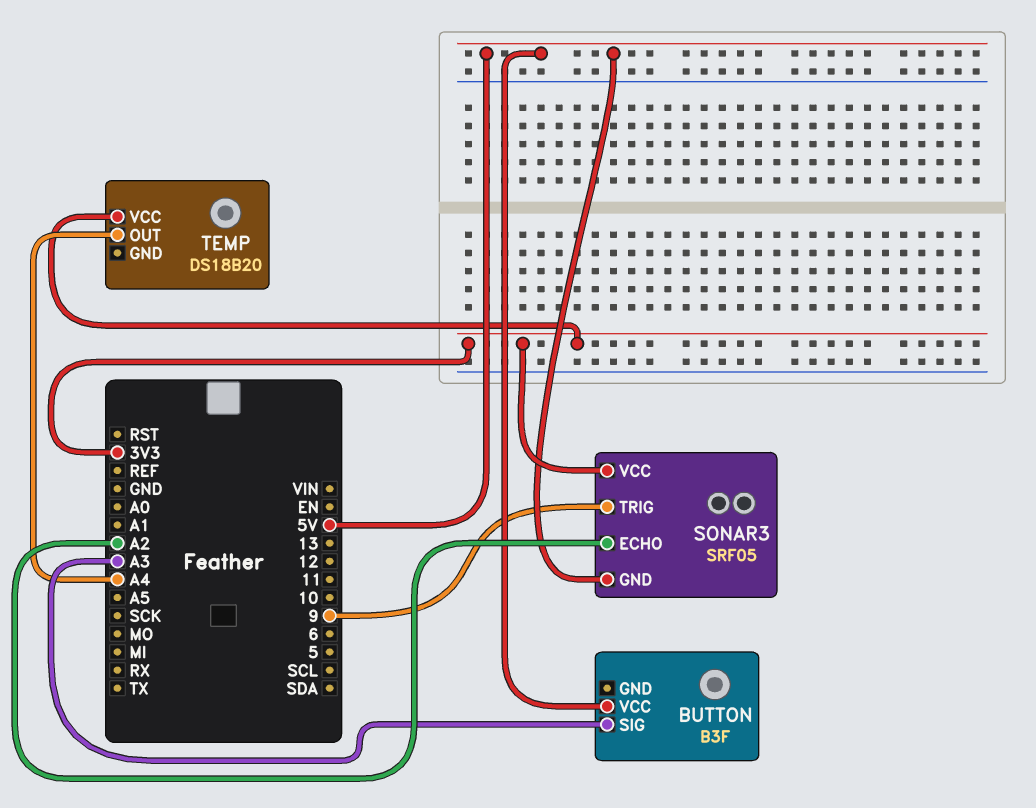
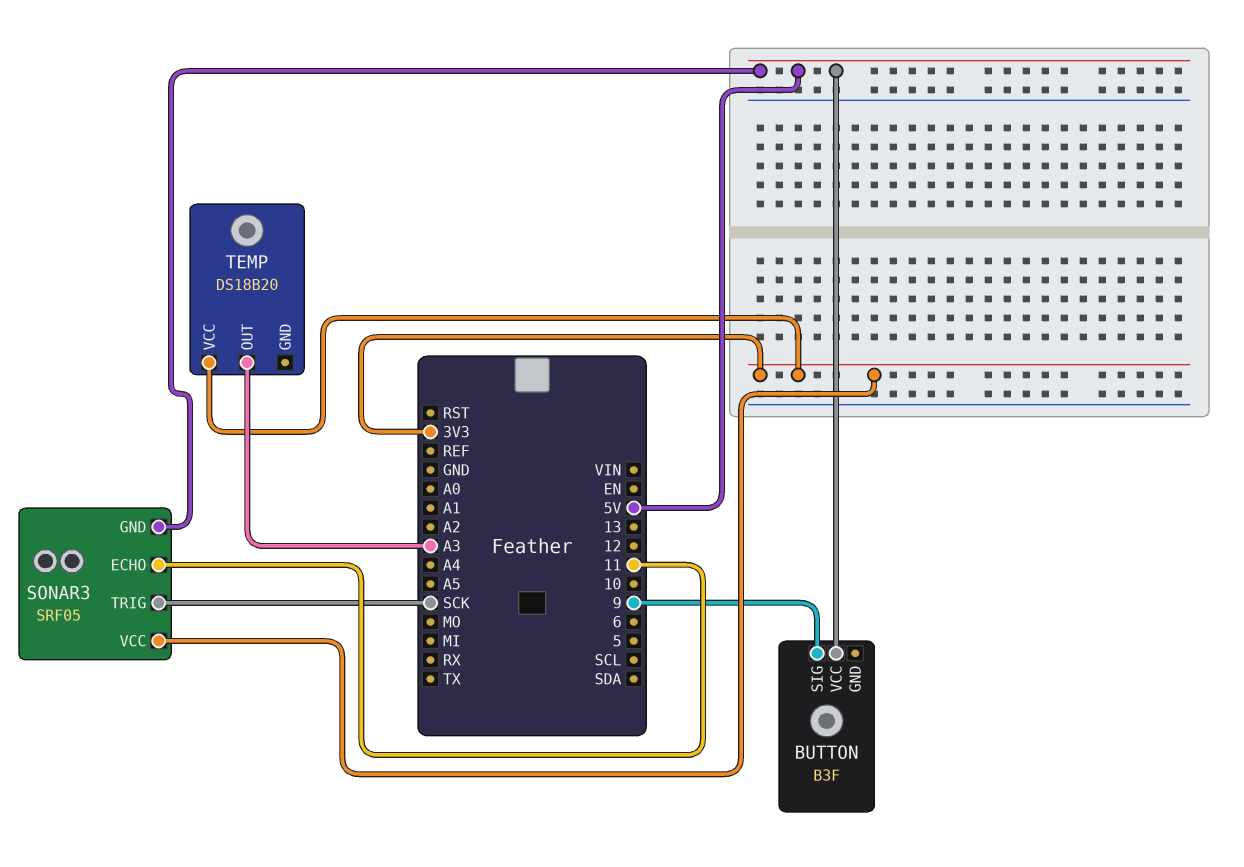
BUTTON pin SIG: A3 -> 9
SONAR3 pin ECHO: A2 -> 11
SONAR3 pin TRIG: 9 -> SCK
TEMP pin OUT: A4 -> A3

